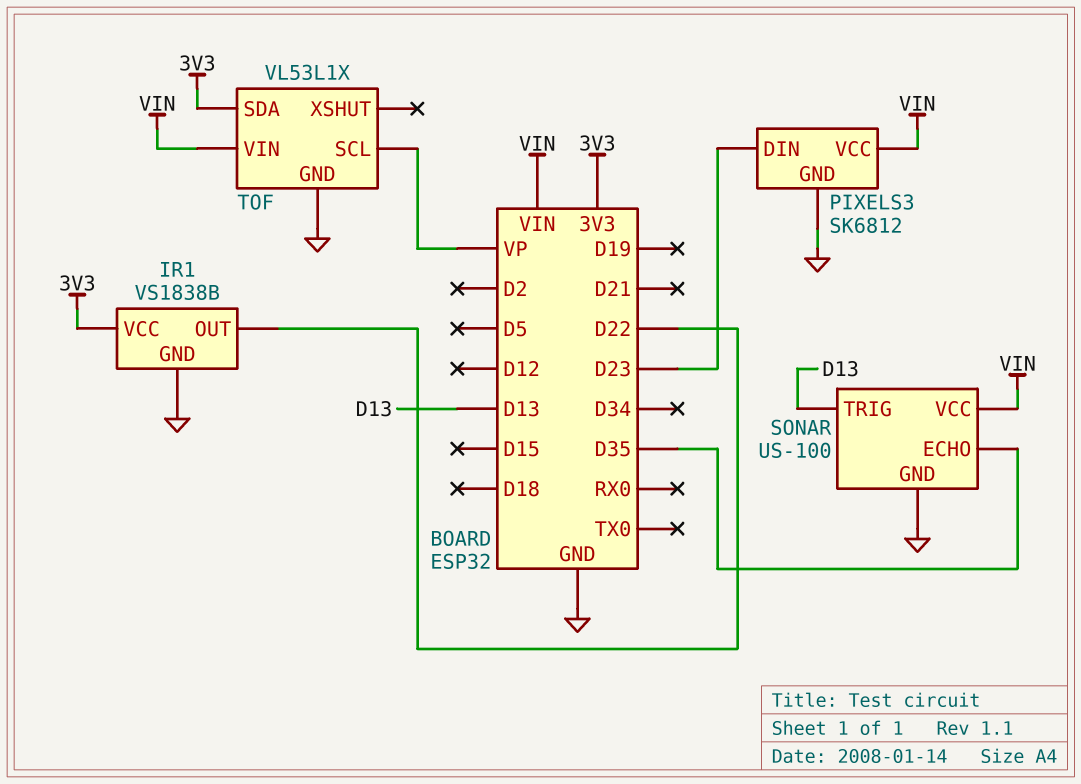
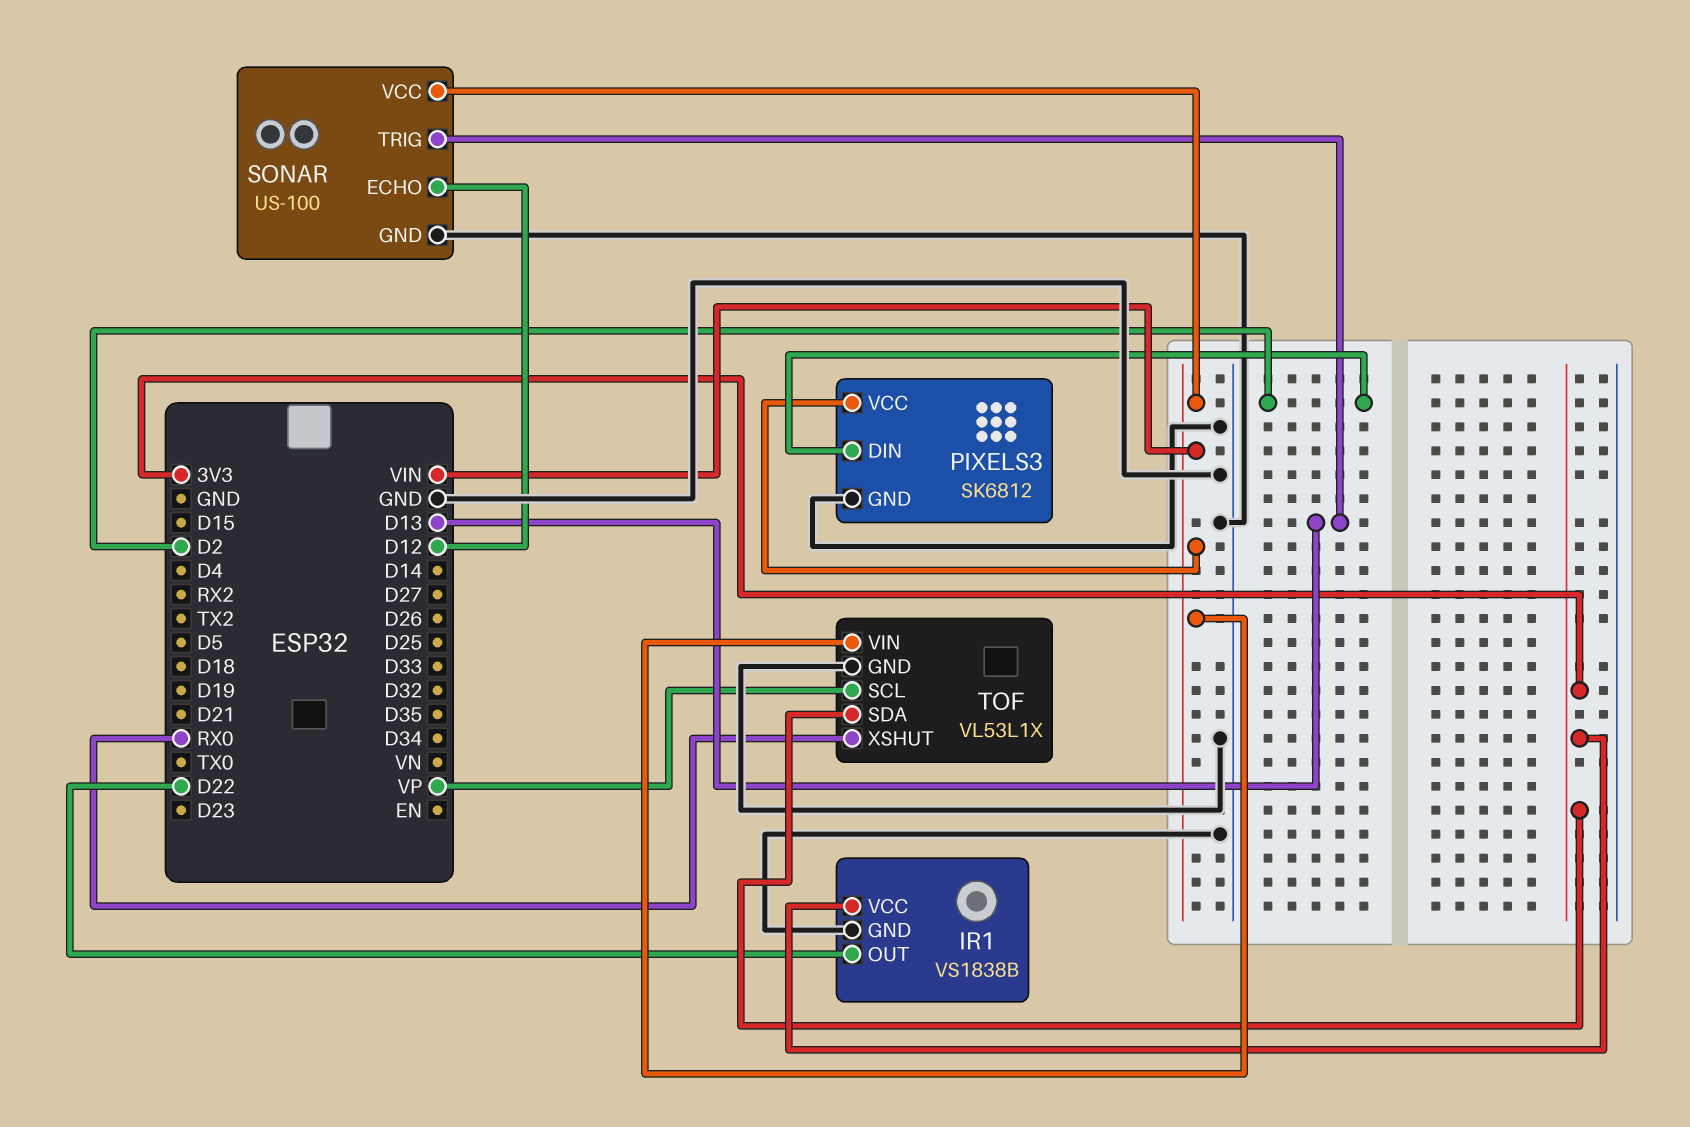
PIXELS3 pin DIN: D23 -> D2
SONAR pin ECHO: D35 -> D12
TOF pin XSHUT: none -> RX0

